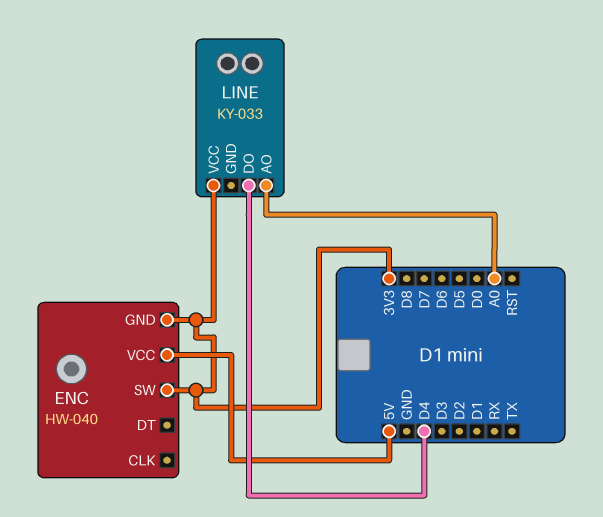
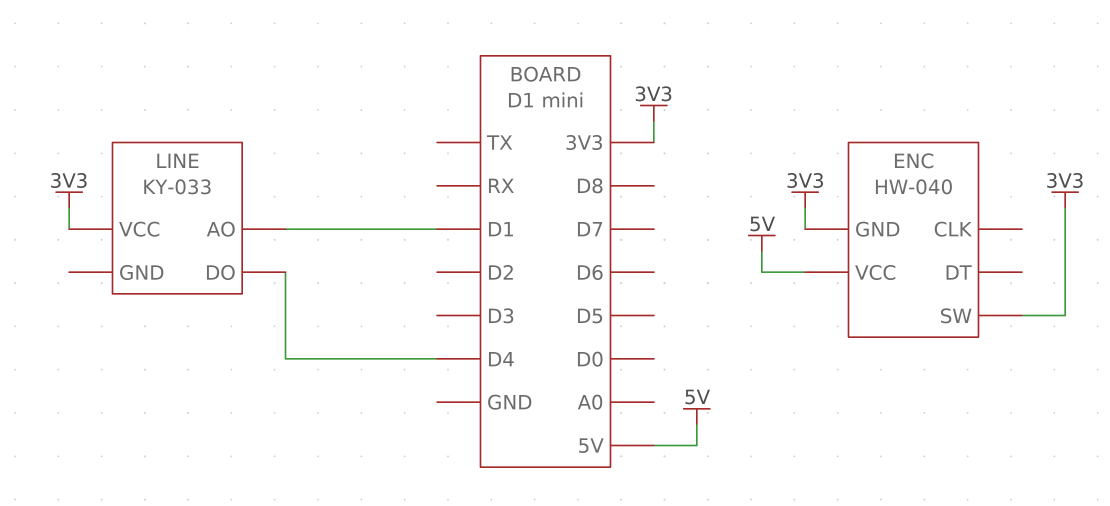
LINE pin AO: A0 -> D1

